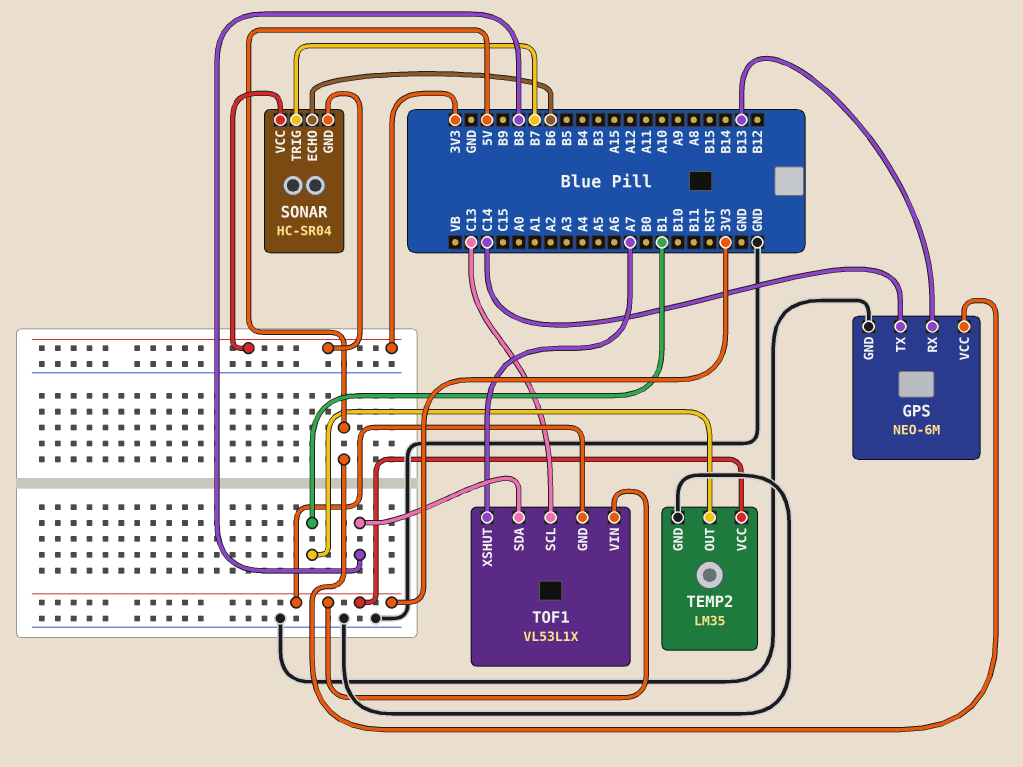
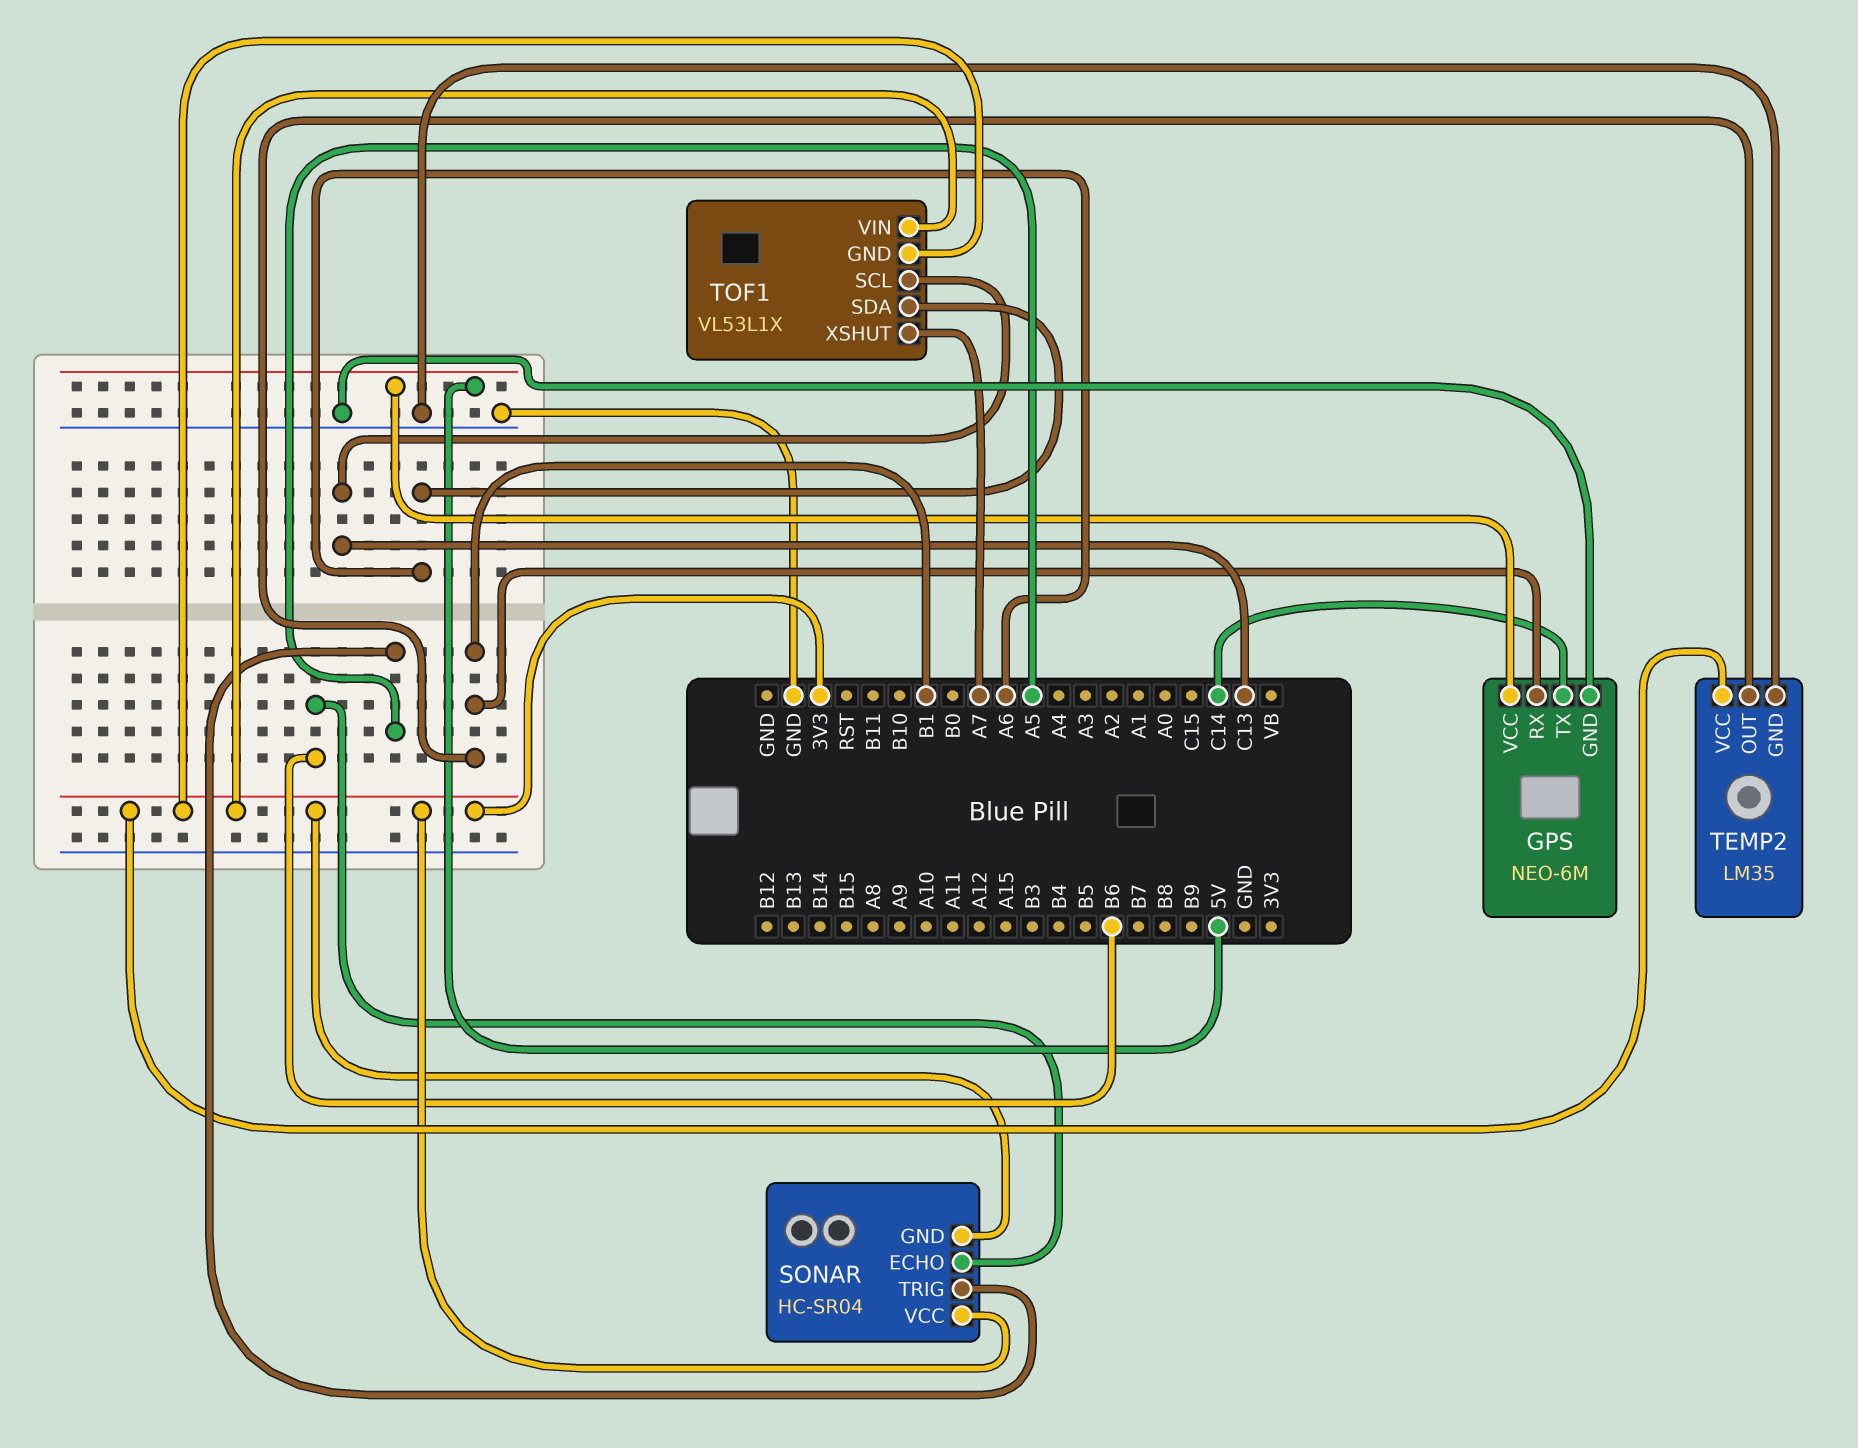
GPS pin RX: B13 -> B1
SONAR pin TRIG: B7 -> A5
TOF1 pin SDA: B8 -> A6

